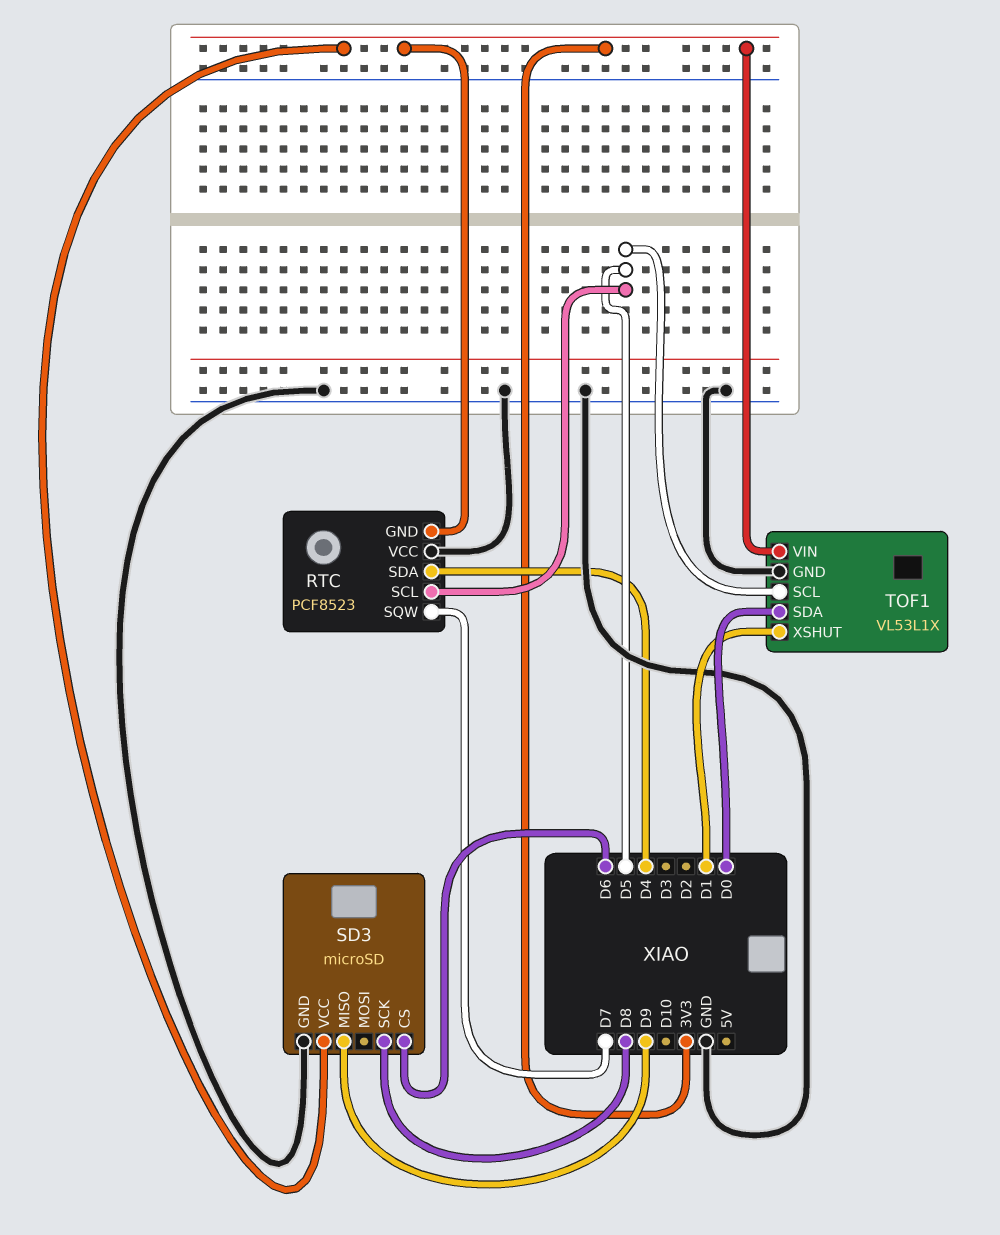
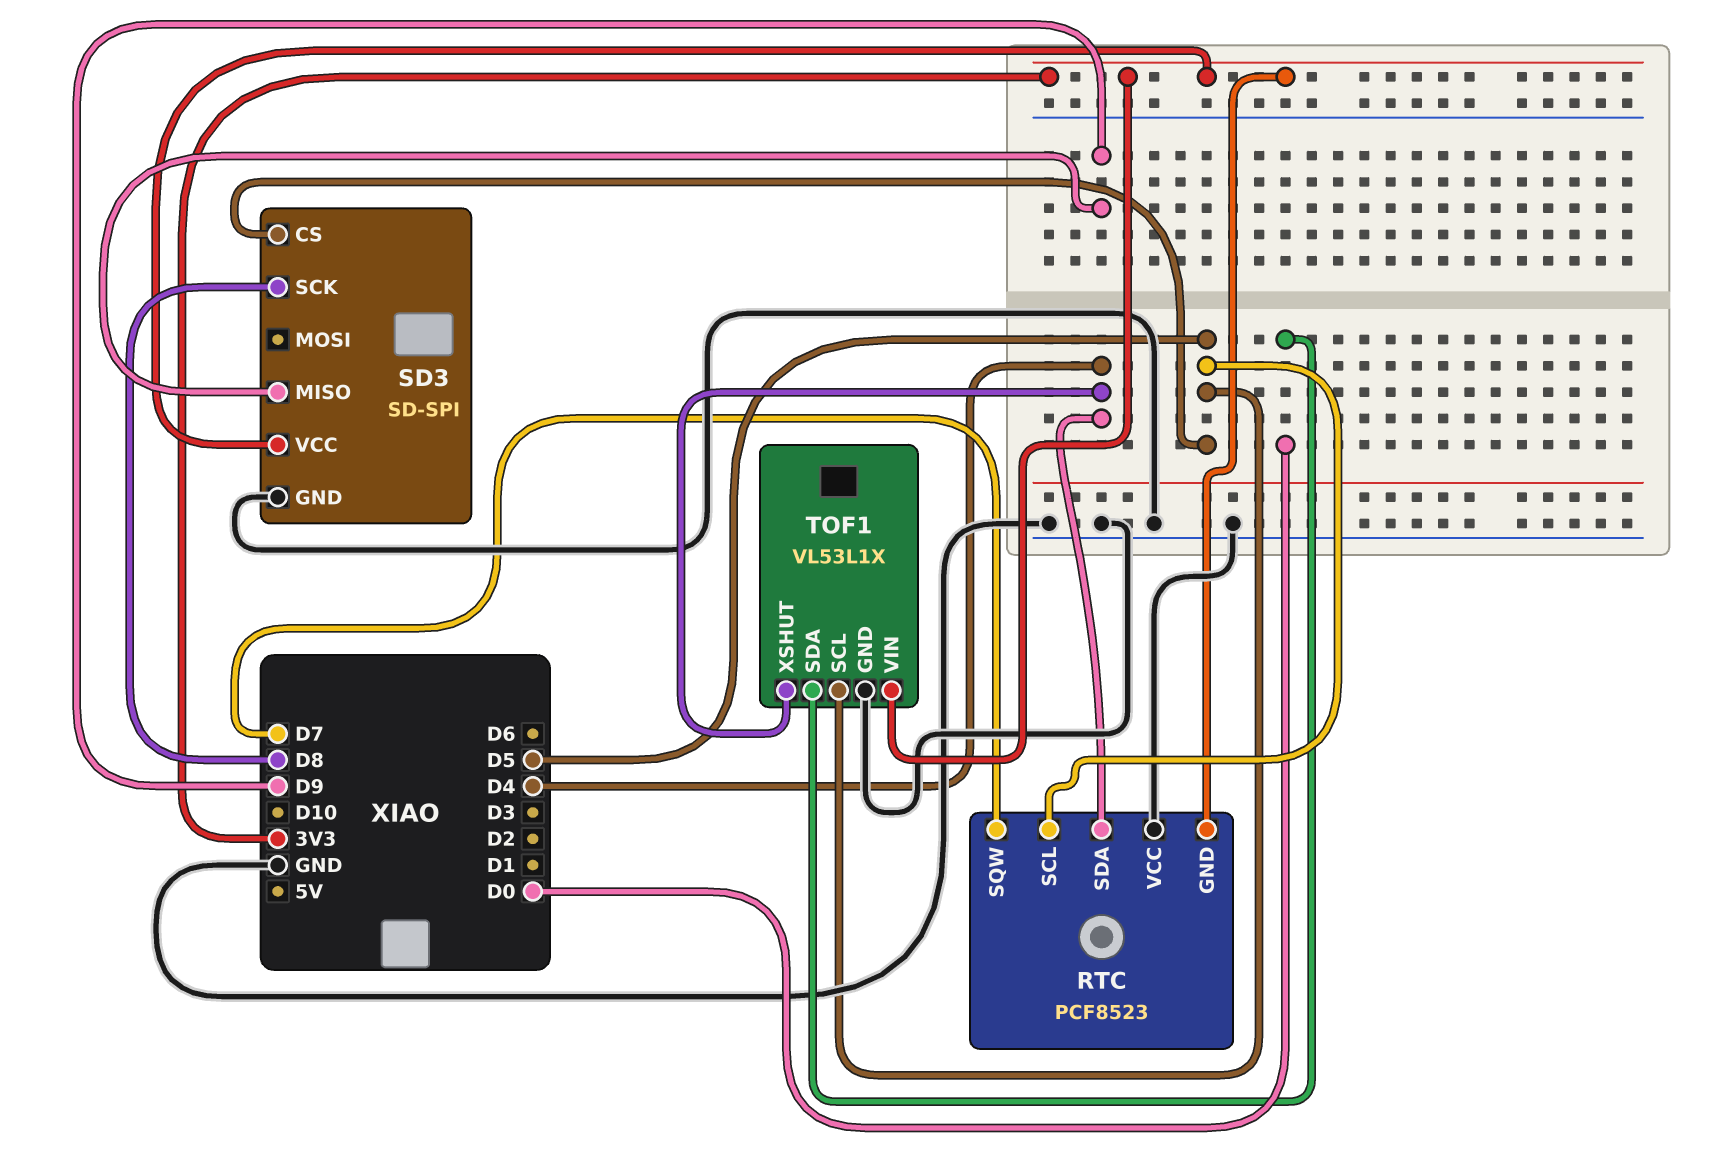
SD3: microSD -> SD-SPI
SD3 pin CS: D6 -> D5
TOF1 pin XSHUT: D1 -> D4

